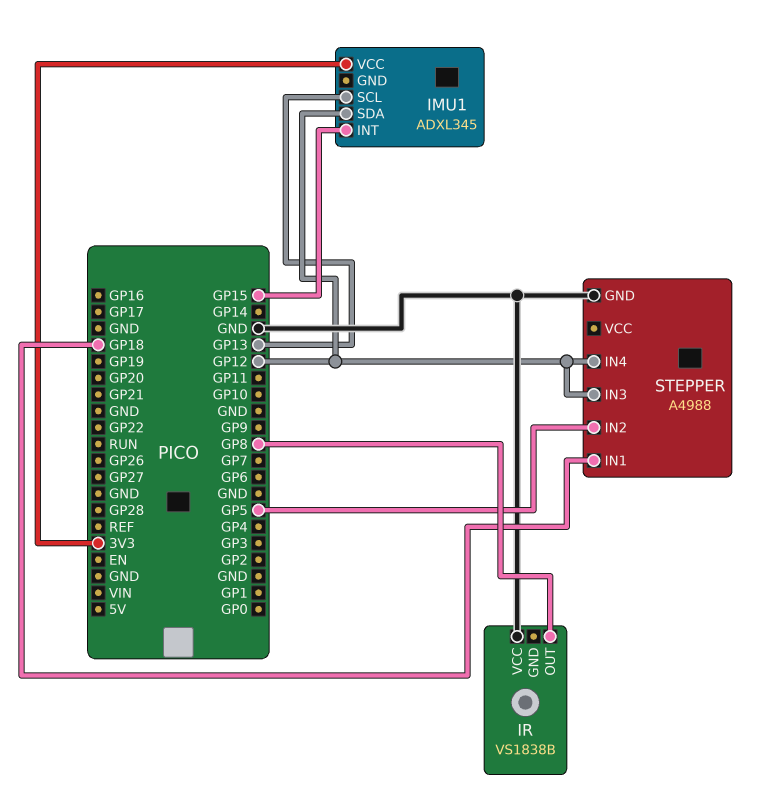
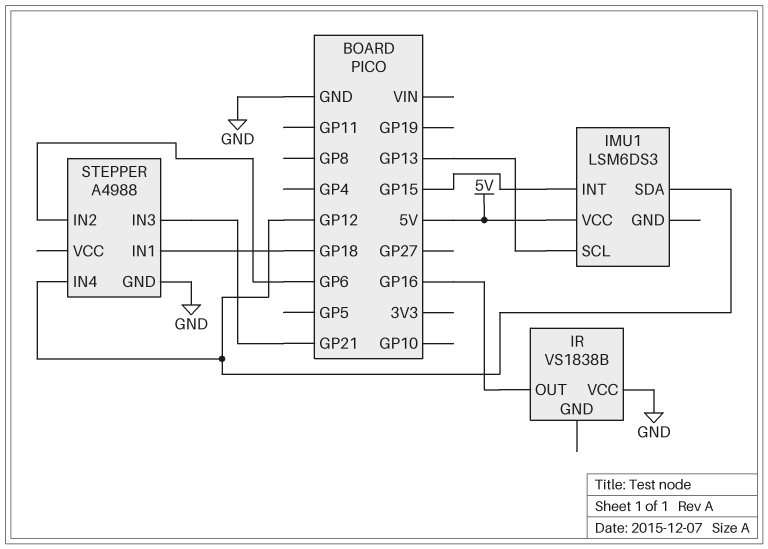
IMU1: ADXL345 -> LSM6DS3
IMU1 pin VCC: 3V3 -> 5V
IR pin OUT: GP8 -> GP16
STEPPER pin IN2: GP5 -> GP6
STEPPER pin IN3: GP12 -> GP21

